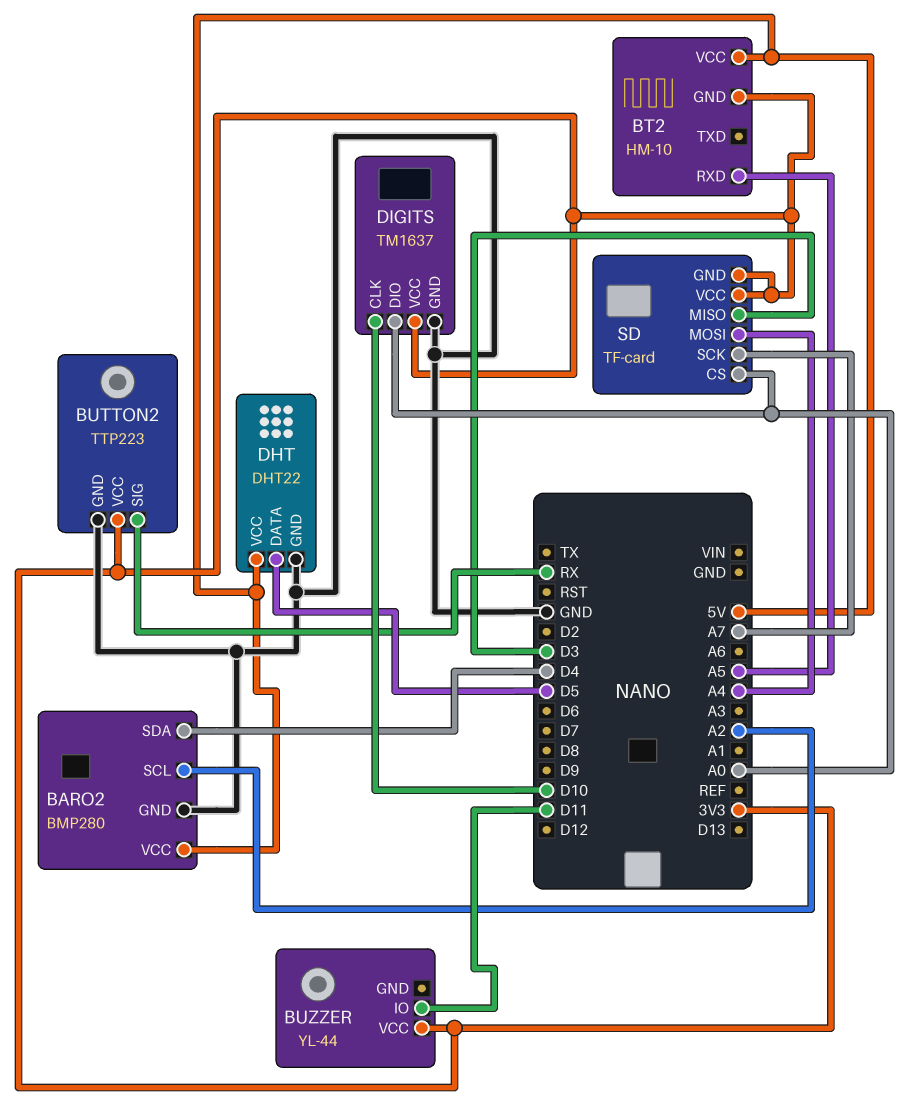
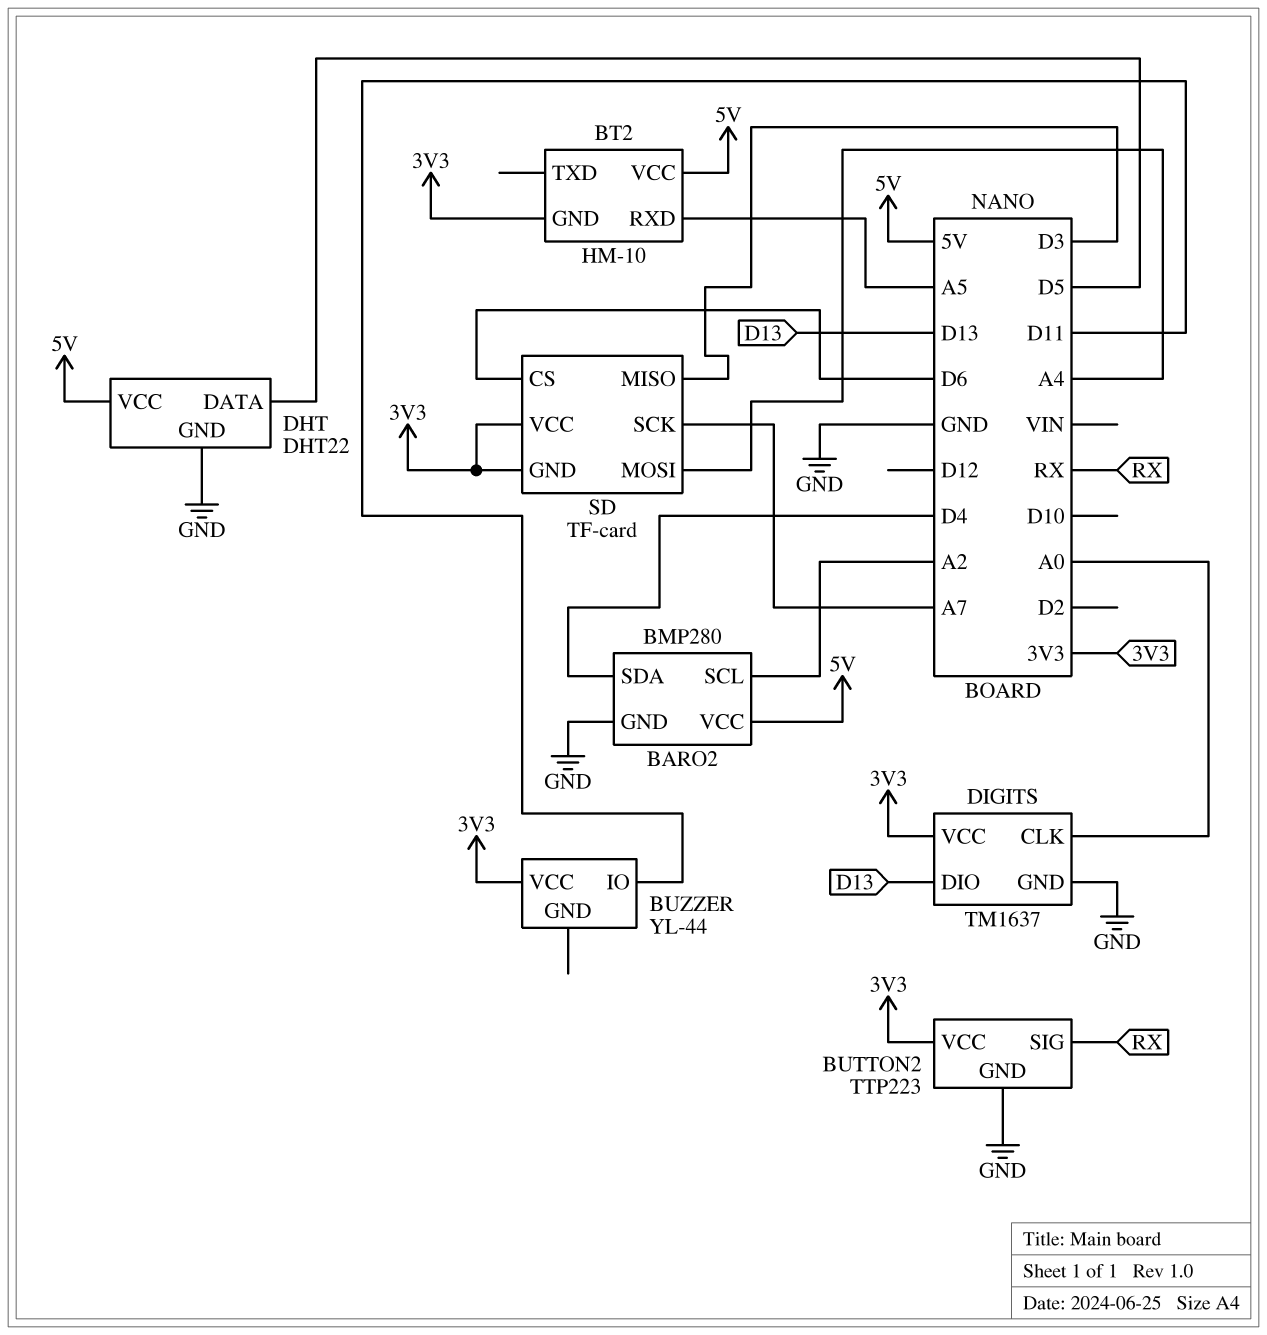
DIGITS pin CLK: D10 -> A0
DIGITS pin DIO: A0 -> D13
SD pin CS: A0 -> D6

